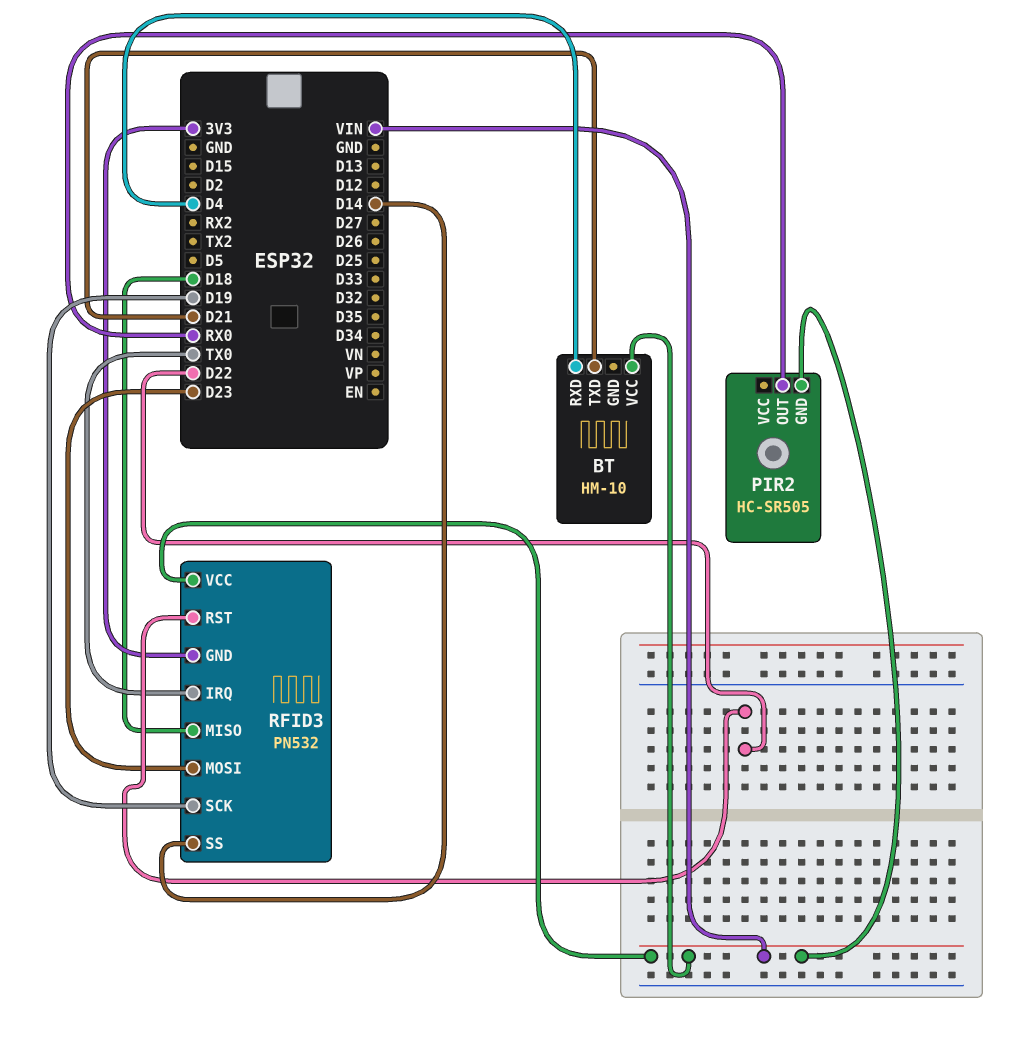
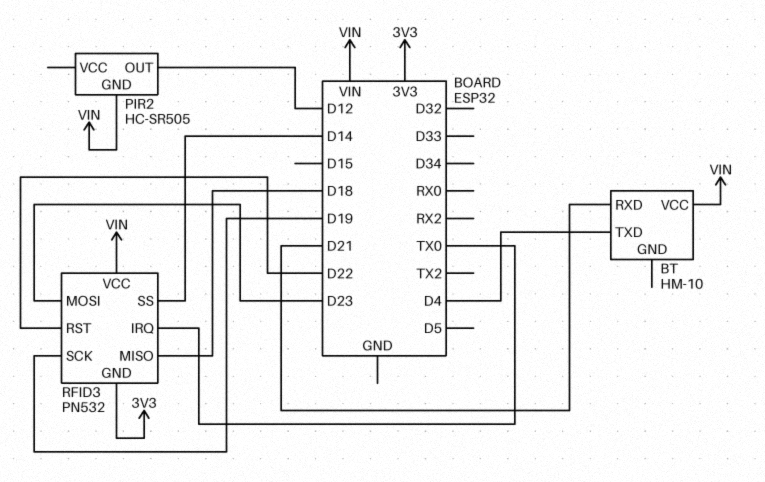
BT pin RXD: D4 -> D21
BT pin TXD: D21 -> D4
PIR2 pin OUT: RX0 -> D12

